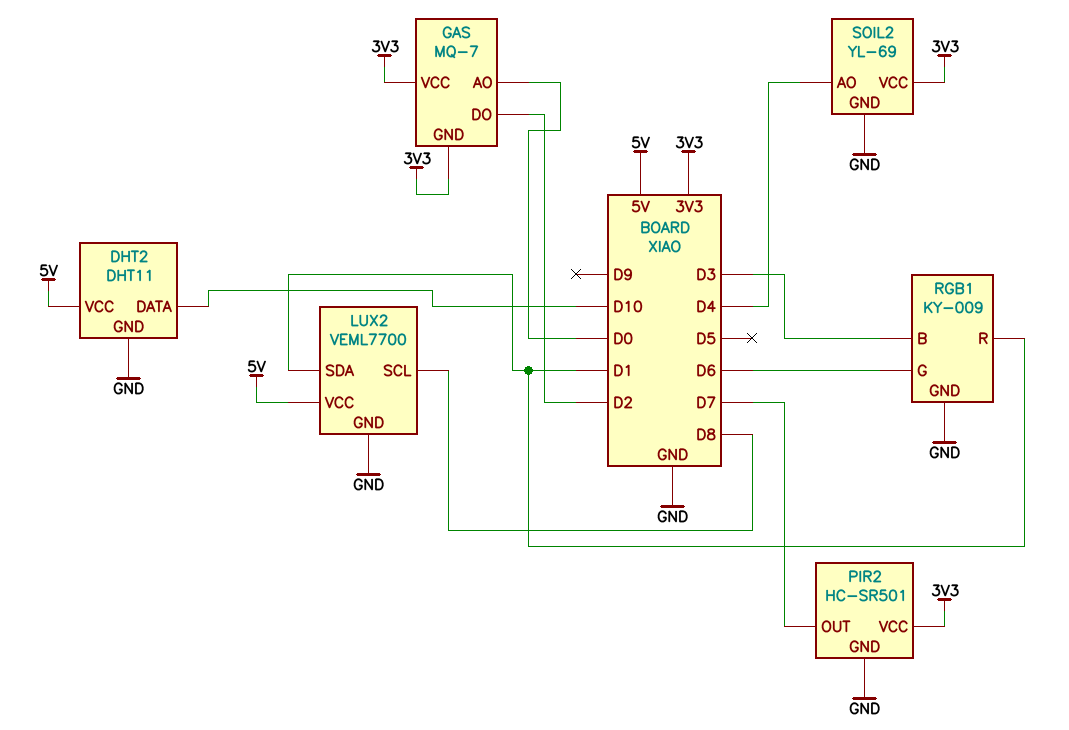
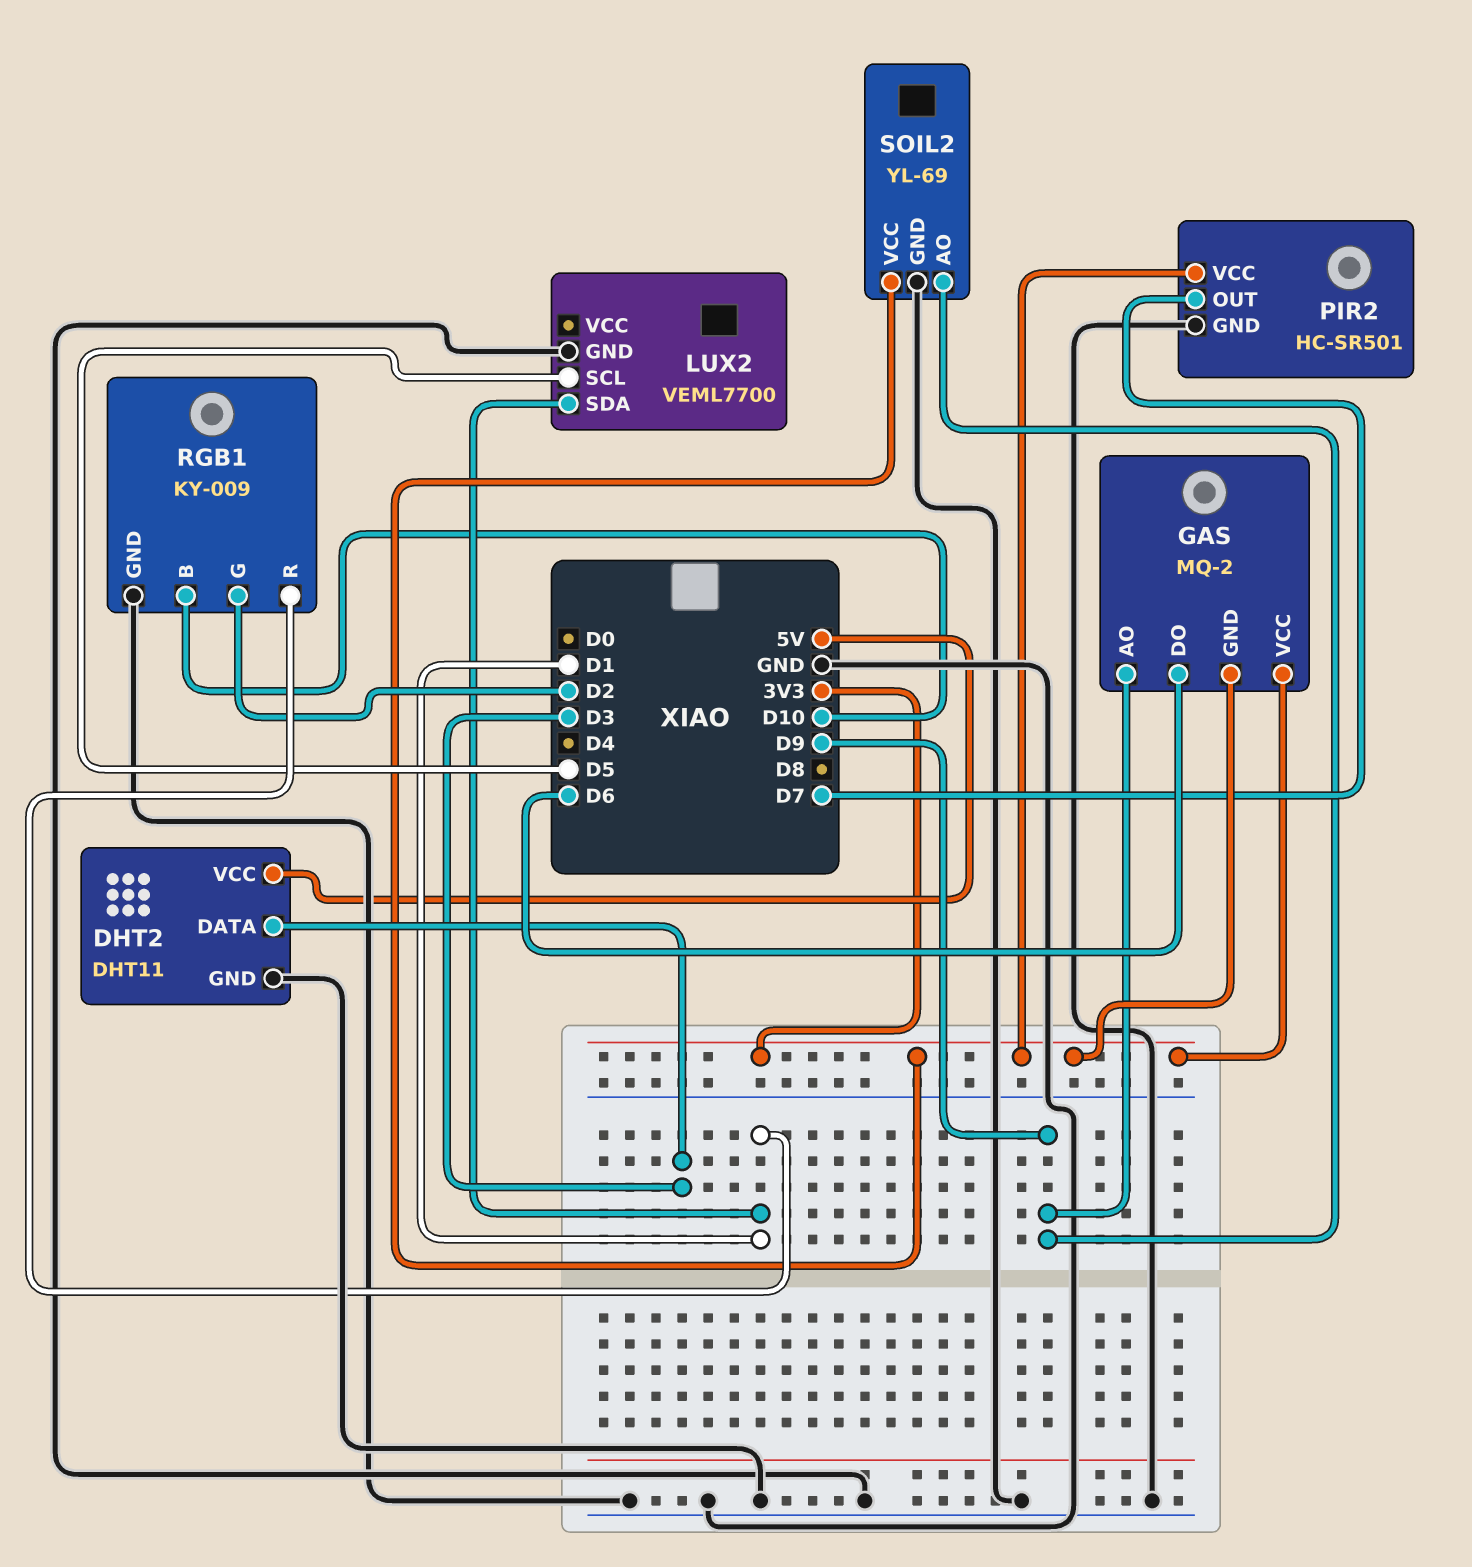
DHT2 pin DATA: D10 -> D3
GAS: MQ-7 -> MQ-2
GAS pin AO: D0 -> D9
GAS pin DO: D2 -> D6
LUX2 pin SCL: D8 -> D5
LUX2 pin VCC: 5V -> none
RGB1 pin B: D3 -> D10
RGB1 pin G: D6 -> D2
SOIL2 pin AO: D4 -> D9

